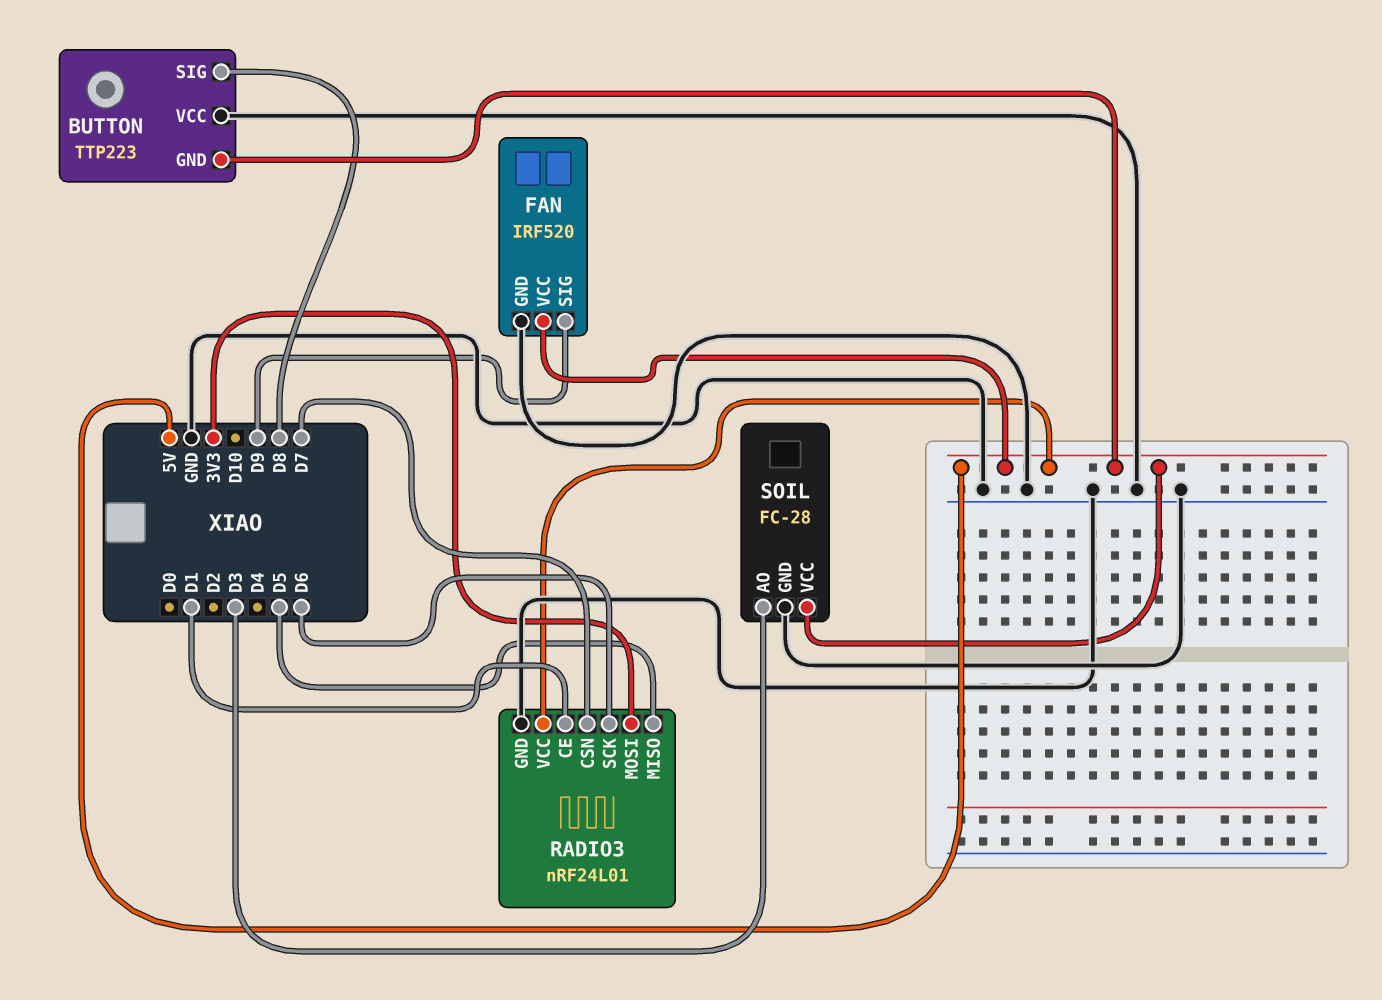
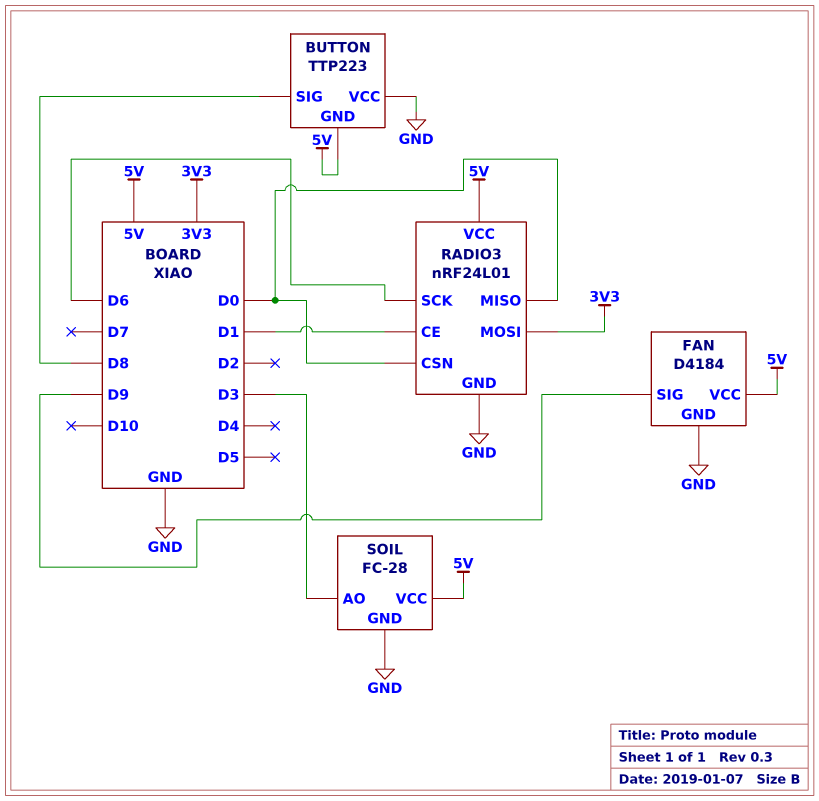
FAN: IRF520 -> D4184
RADIO3 pin CSN: D7 -> D0
RADIO3 pin MISO: D5 -> D0

